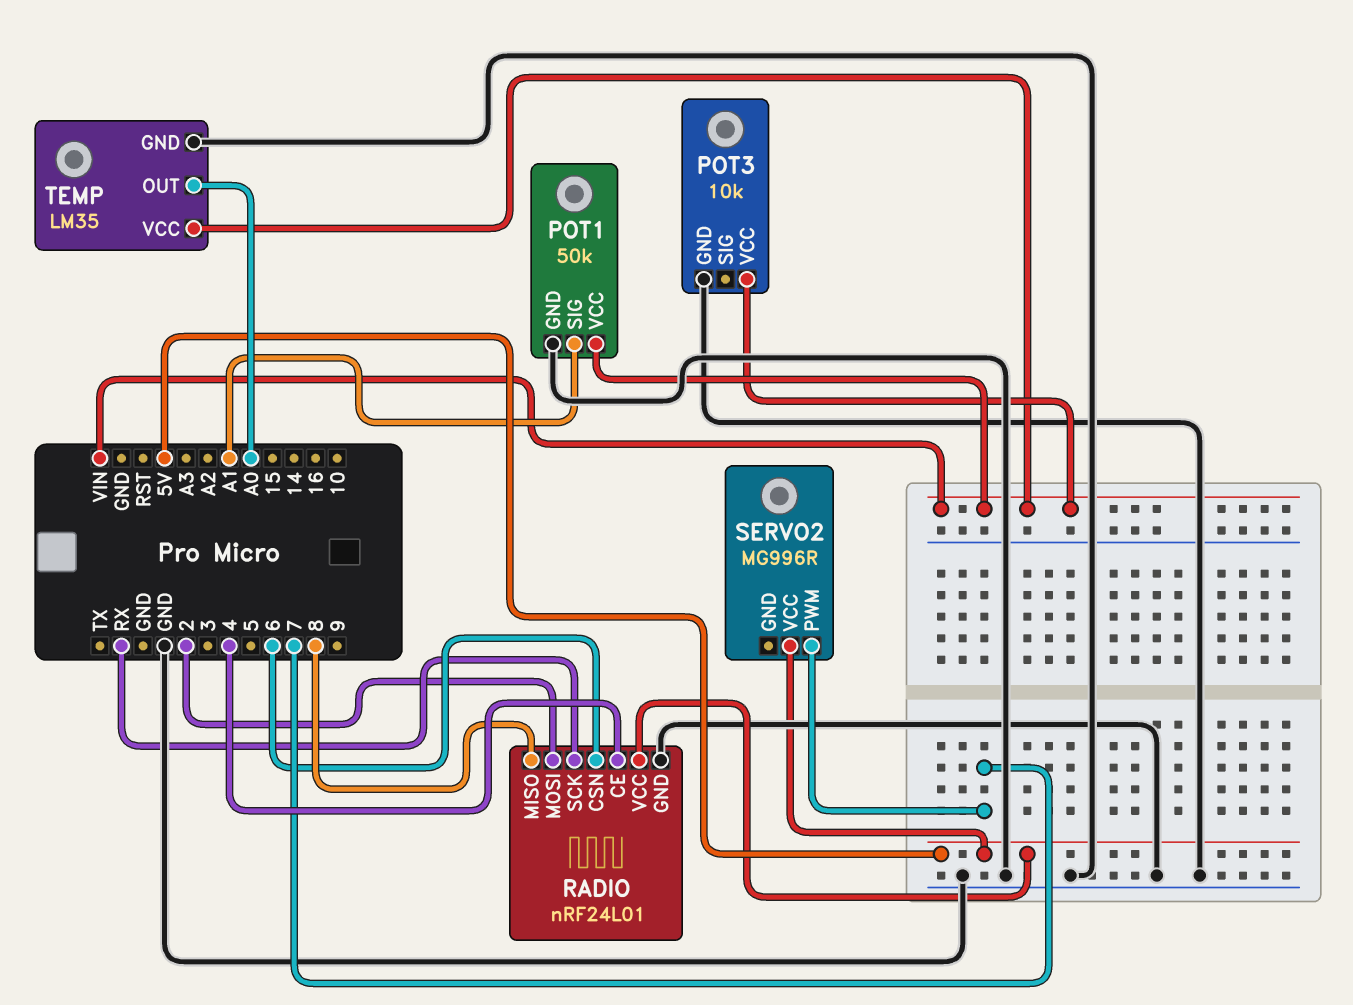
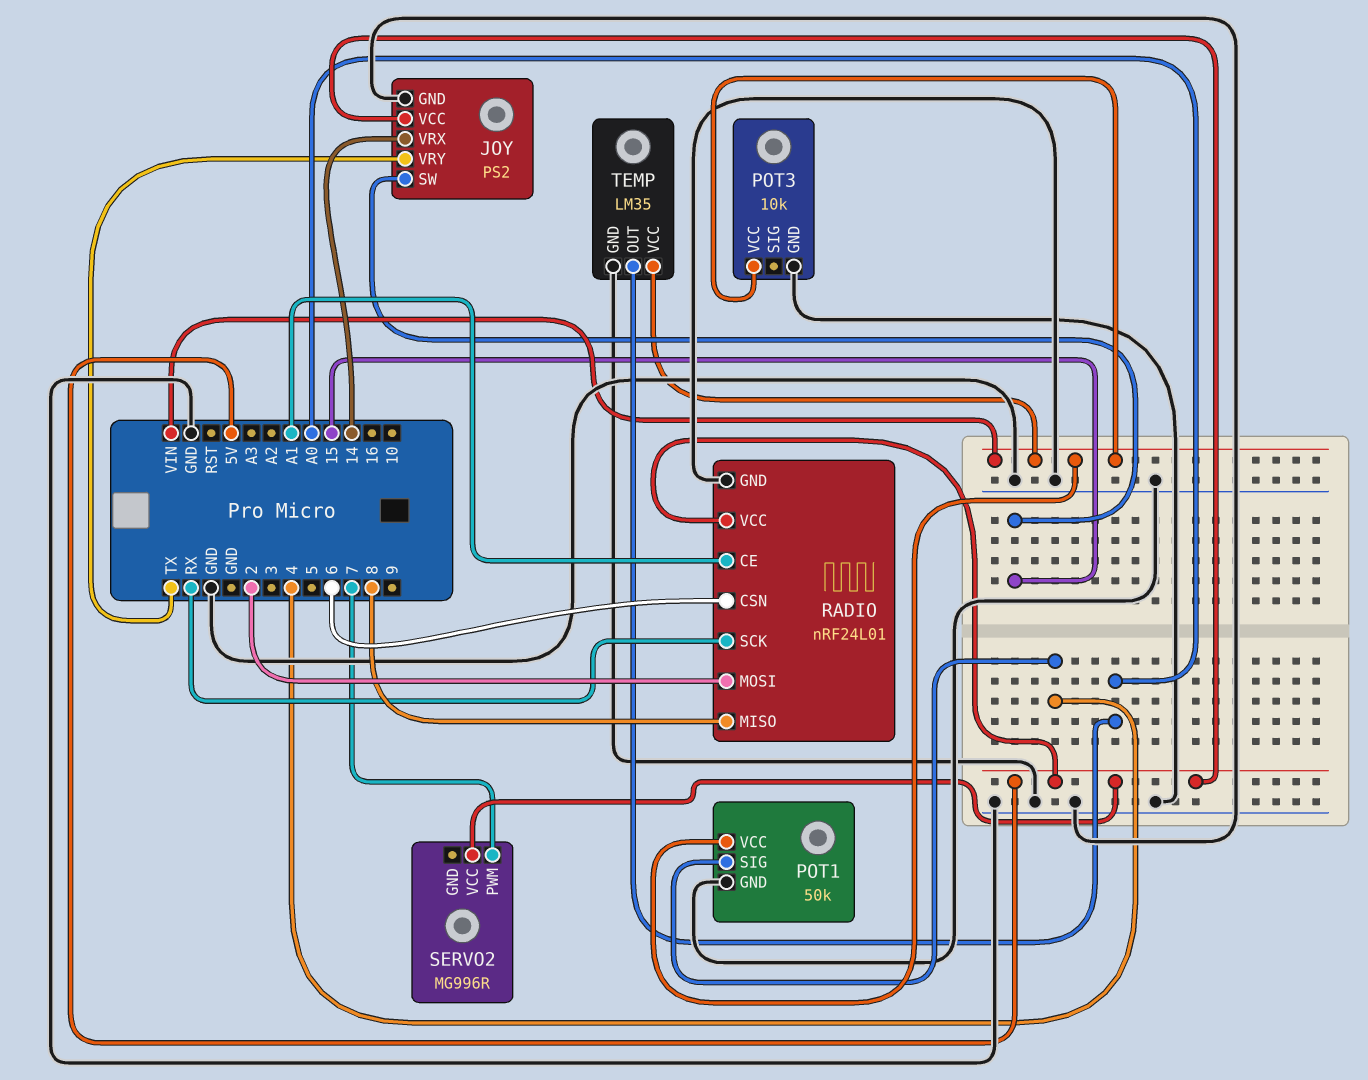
JOY: none -> PS2
JOY pin GND: none -> GND
JOY pin SW: none -> 15
JOY pin VCC: none -> 5V
JOY pin VRX: none -> 14
JOY pin VRY: none -> TX
POT1 pin SIG: A1 -> 4
RADIO pin CE: 4 -> A1

